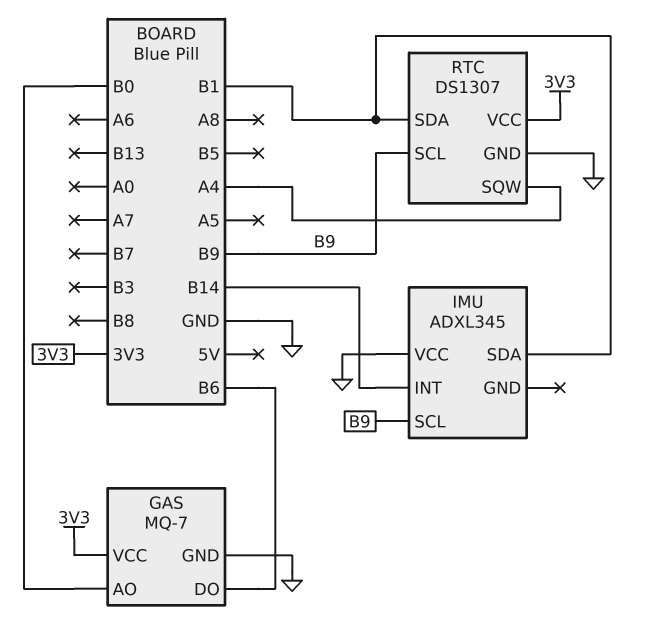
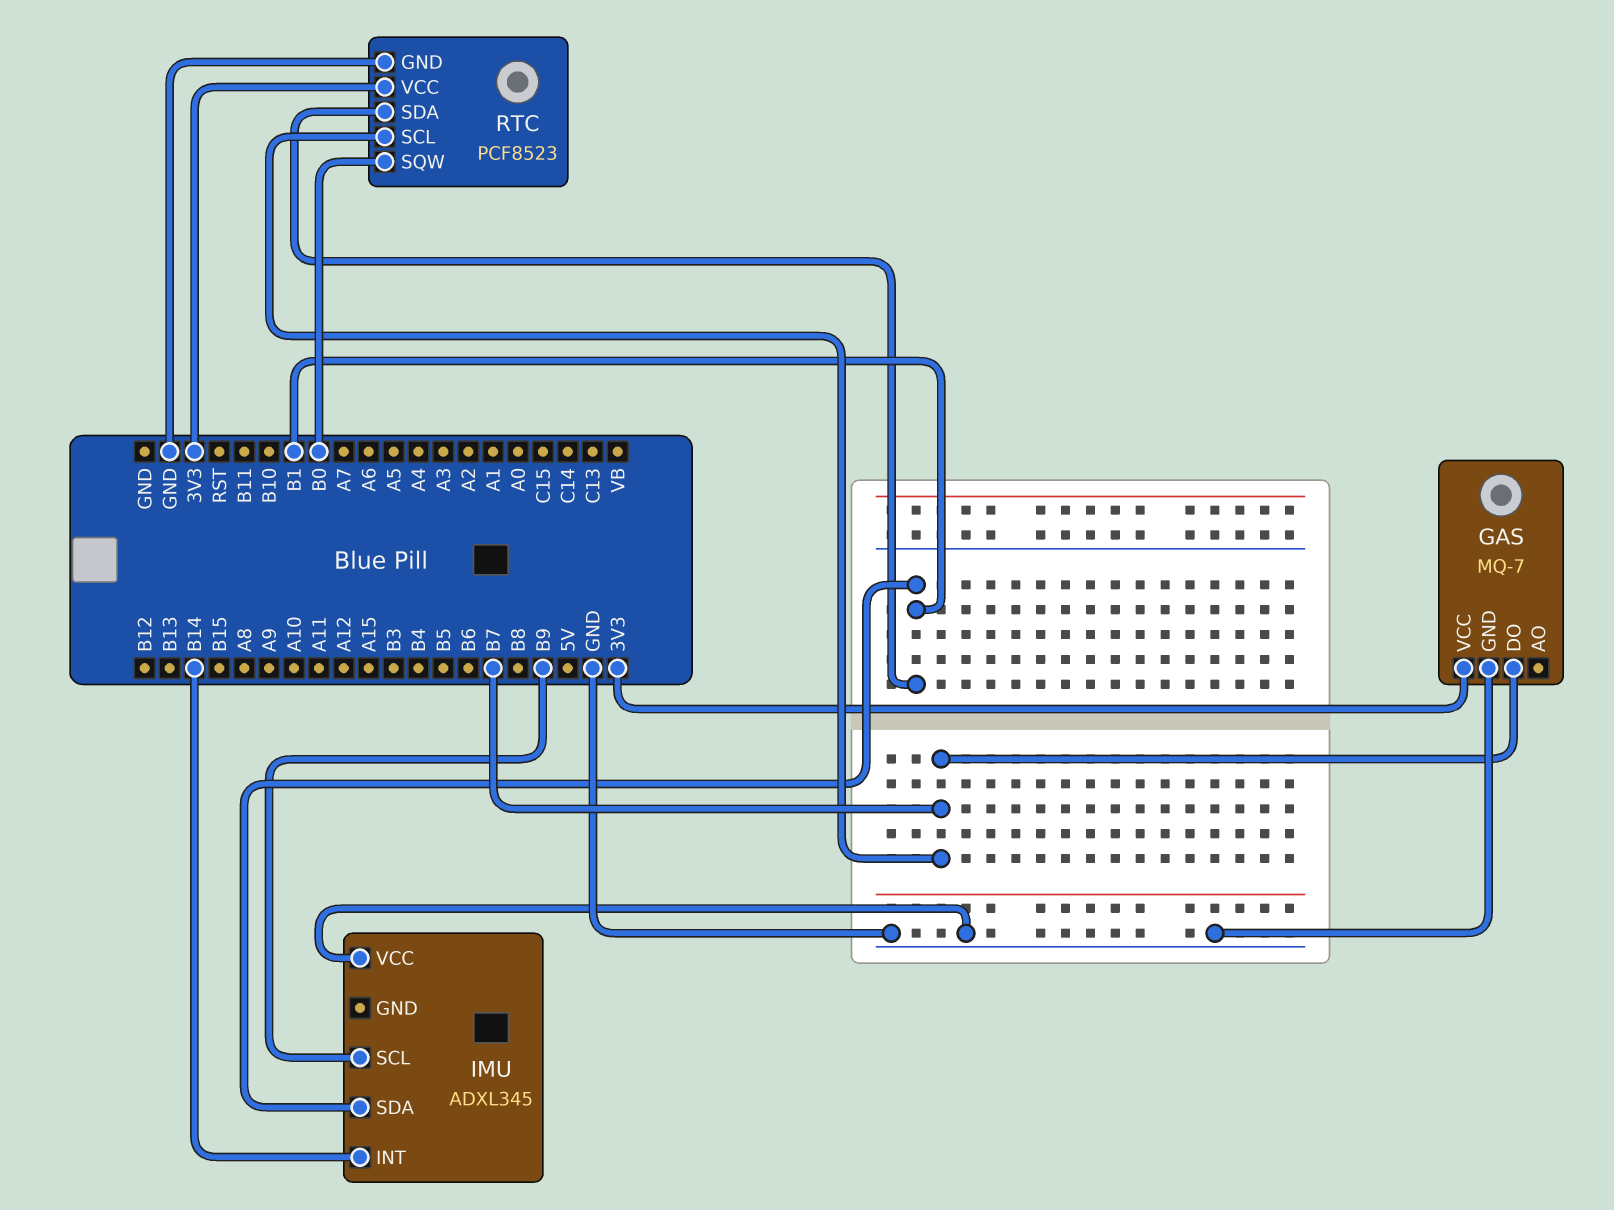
GAS pin AO: B0 -> none
GAS pin DO: B6 -> B7
RTC: DS1307 -> PCF8523
RTC pin SCL: B9 -> B7
RTC pin SQW: A4 -> B0

